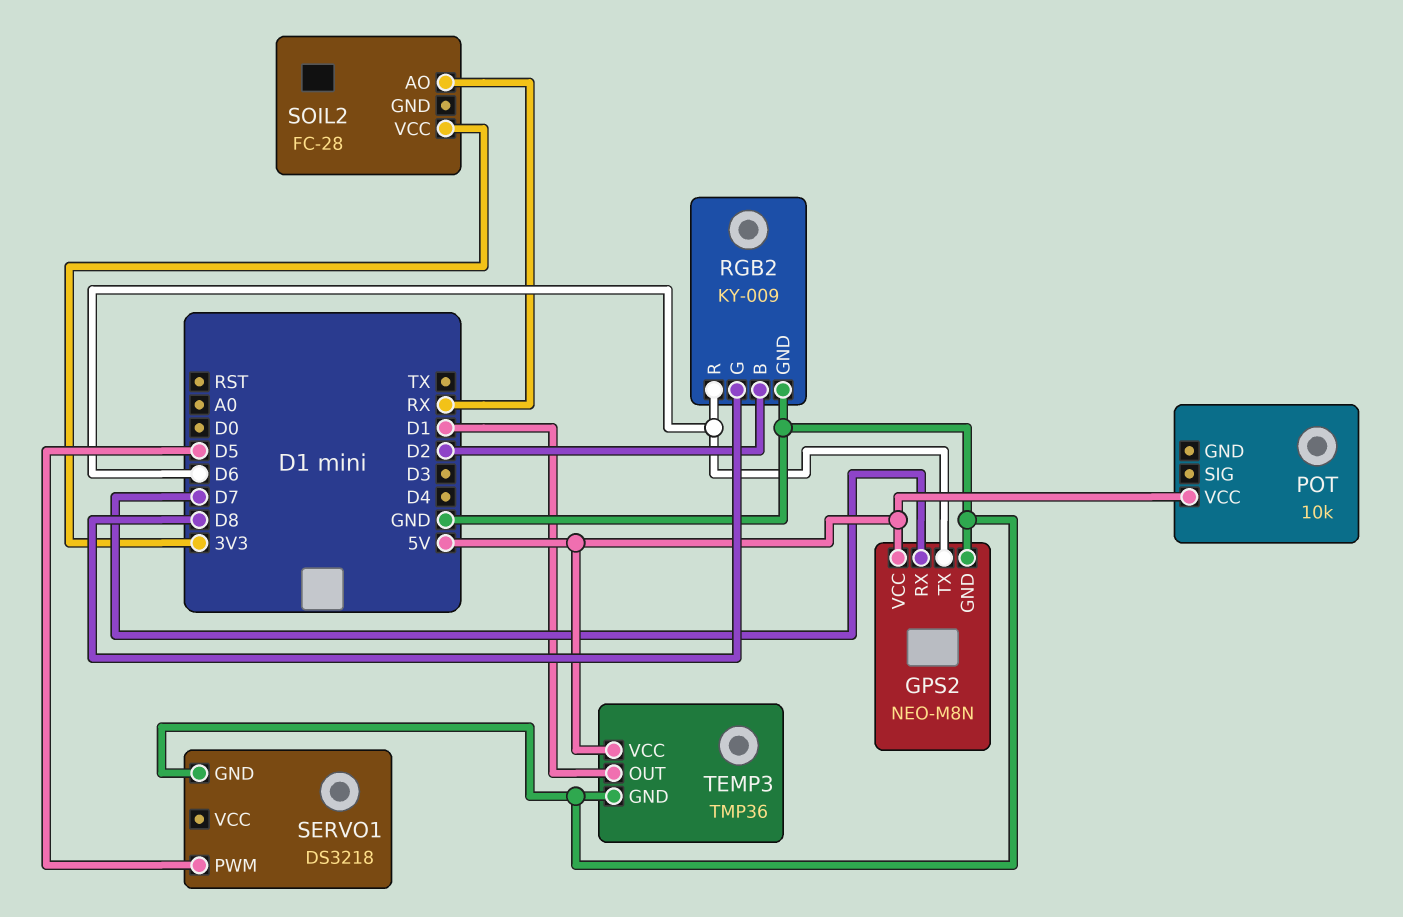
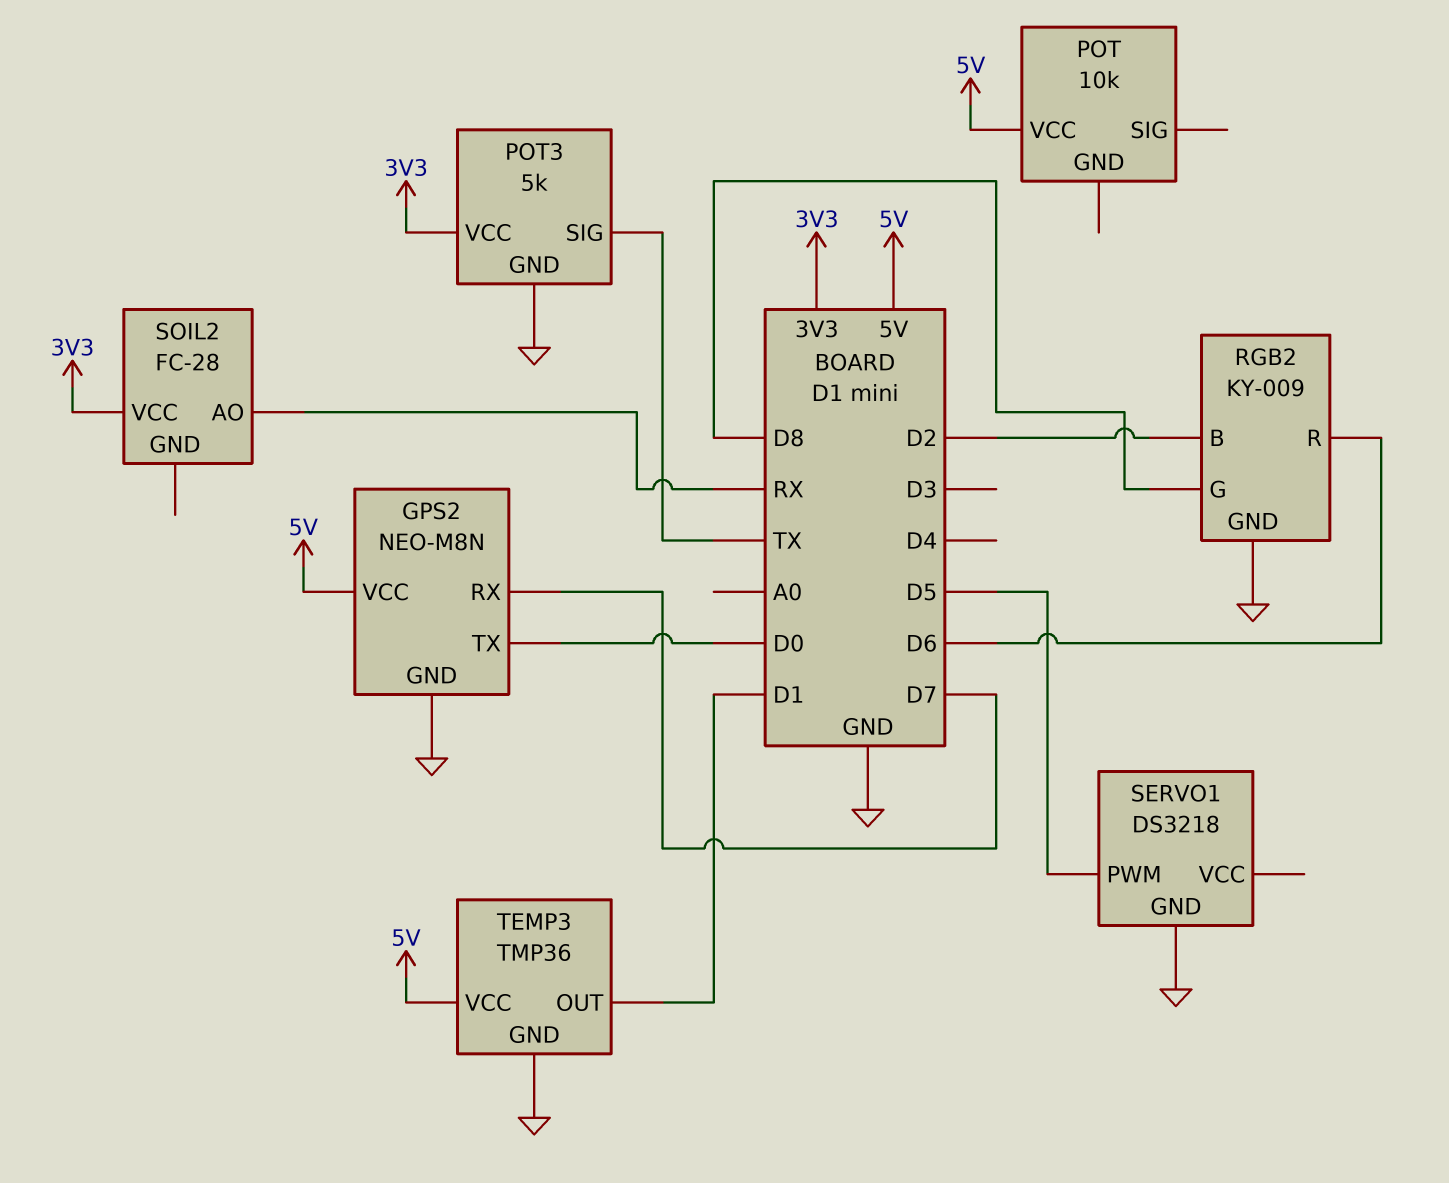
GPS2 pin TX: D6 -> D0
POT3: none -> 5k
POT3 pin GND: none -> GND
POT3 pin SIG: none -> TX
POT3 pin VCC: none -> 3V3

